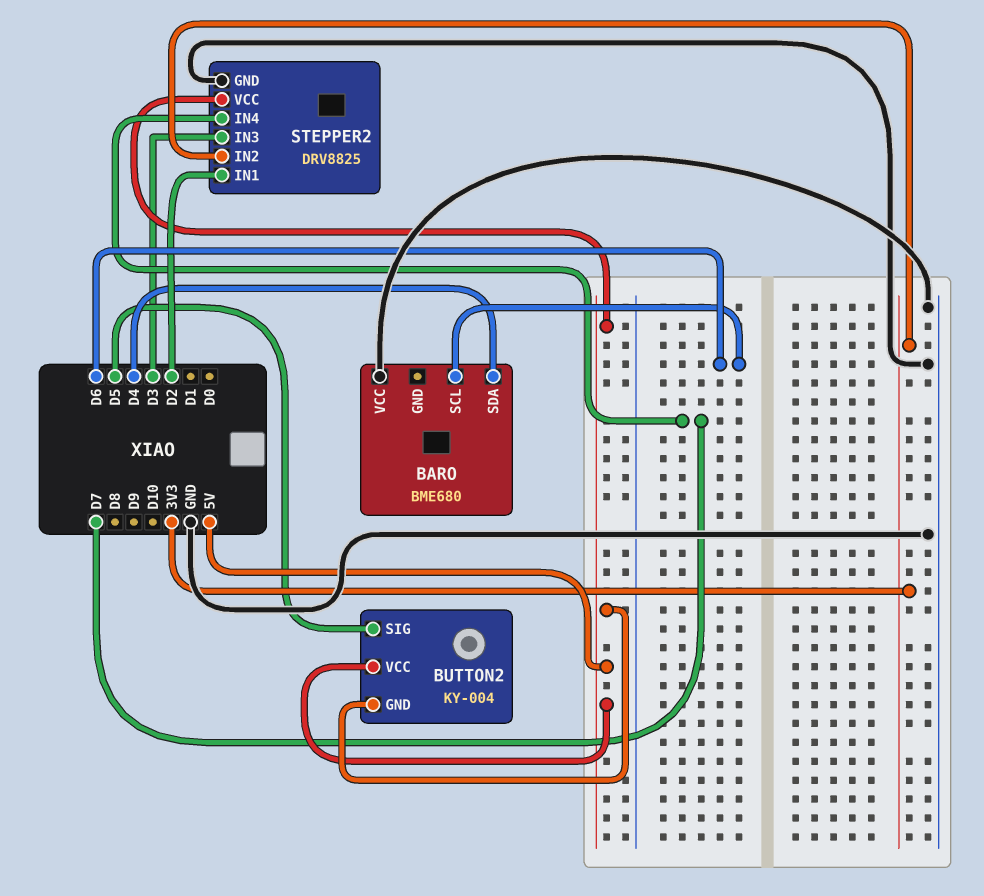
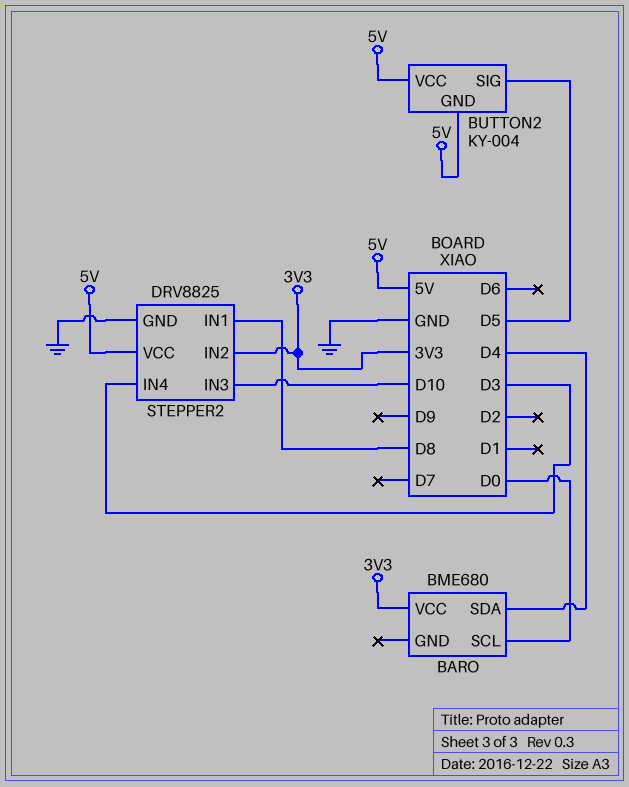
BARO pin SCL: D6 -> D0
BARO pin VCC: GND -> 3V3
STEPPER2 pin IN1: D2 -> D8
STEPPER2 pin IN3: D3 -> D10
STEPPER2 pin IN4: D7 -> D3

